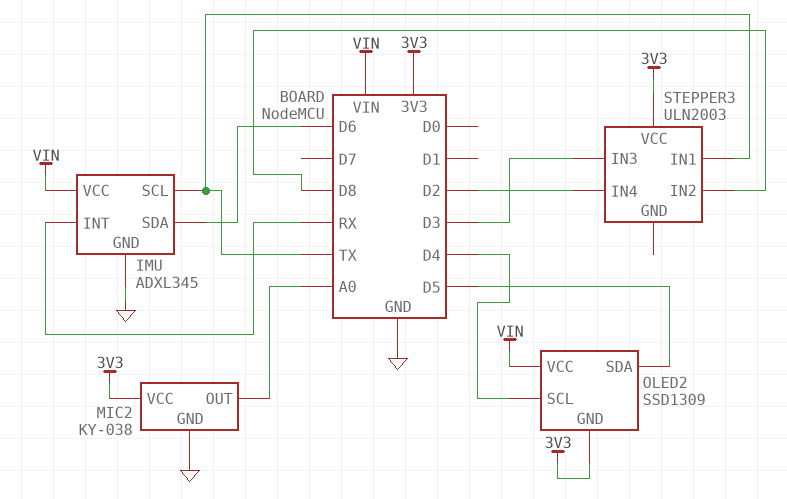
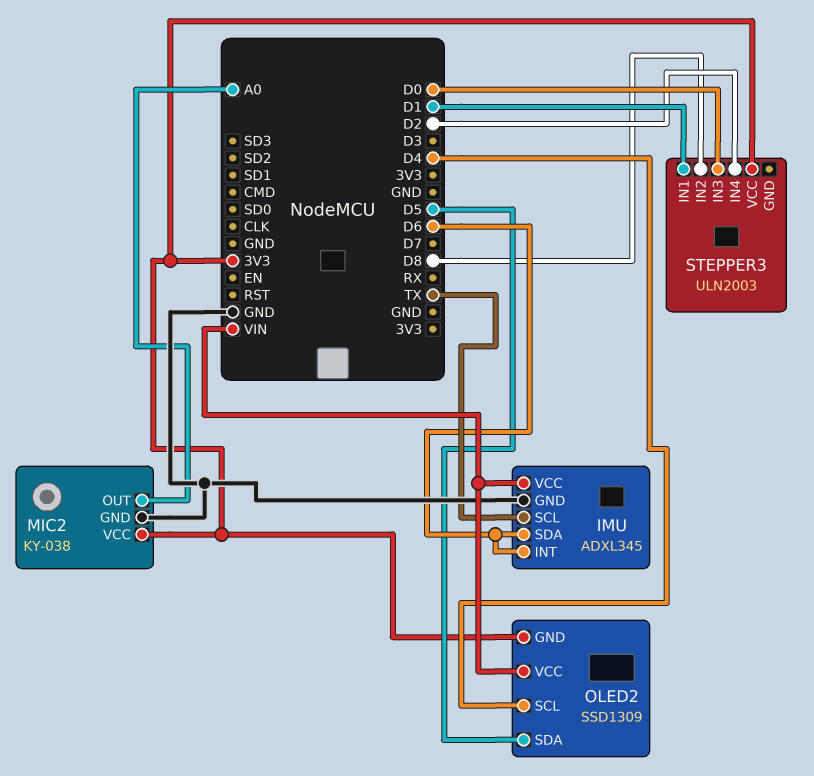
IMU pin INT: RX -> D6
STEPPER3 pin IN1: TX -> D1
STEPPER3 pin IN3: D3 -> D0

